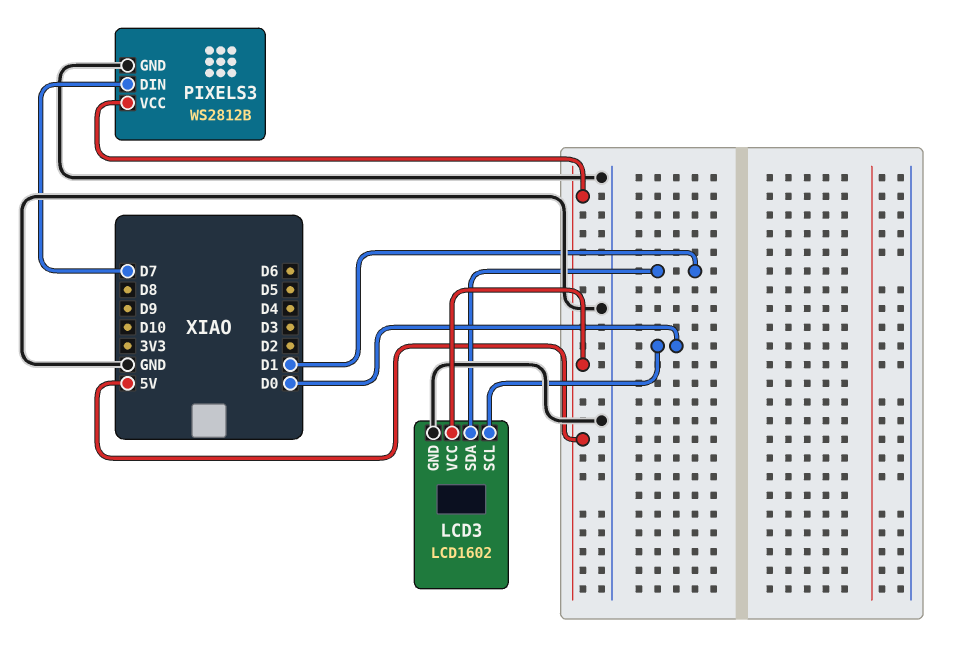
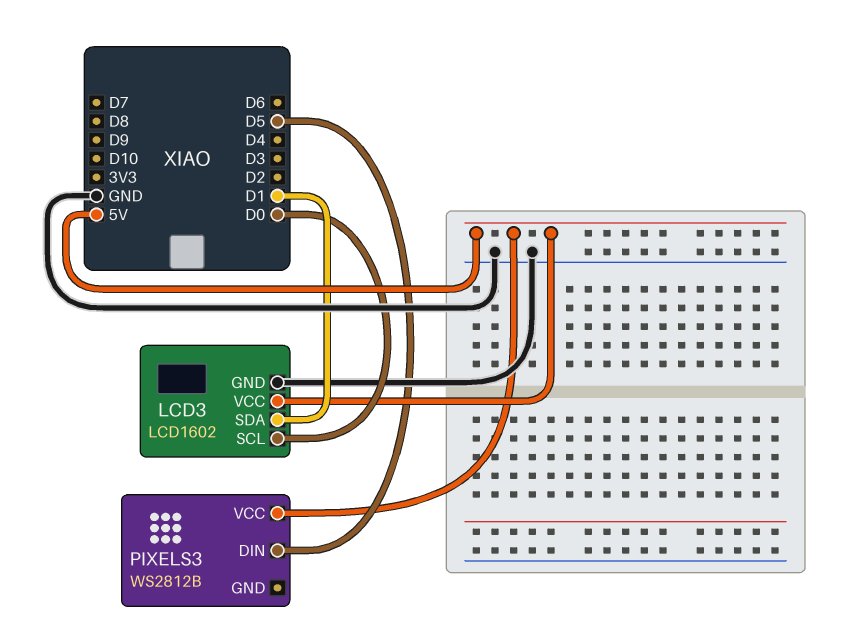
PIXELS3 pin DIN: D7 -> D5
PIXELS3 pin GND: GND -> none

